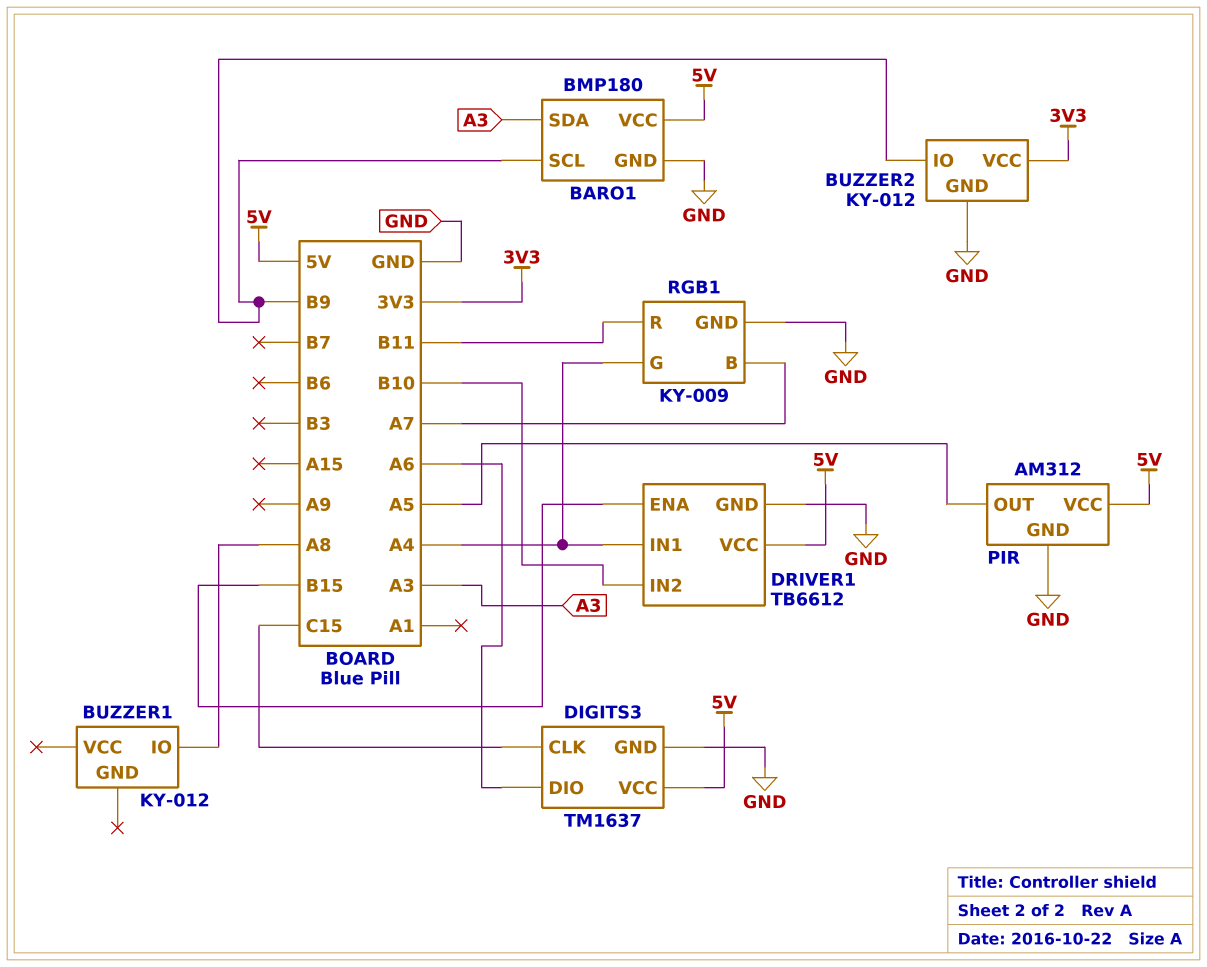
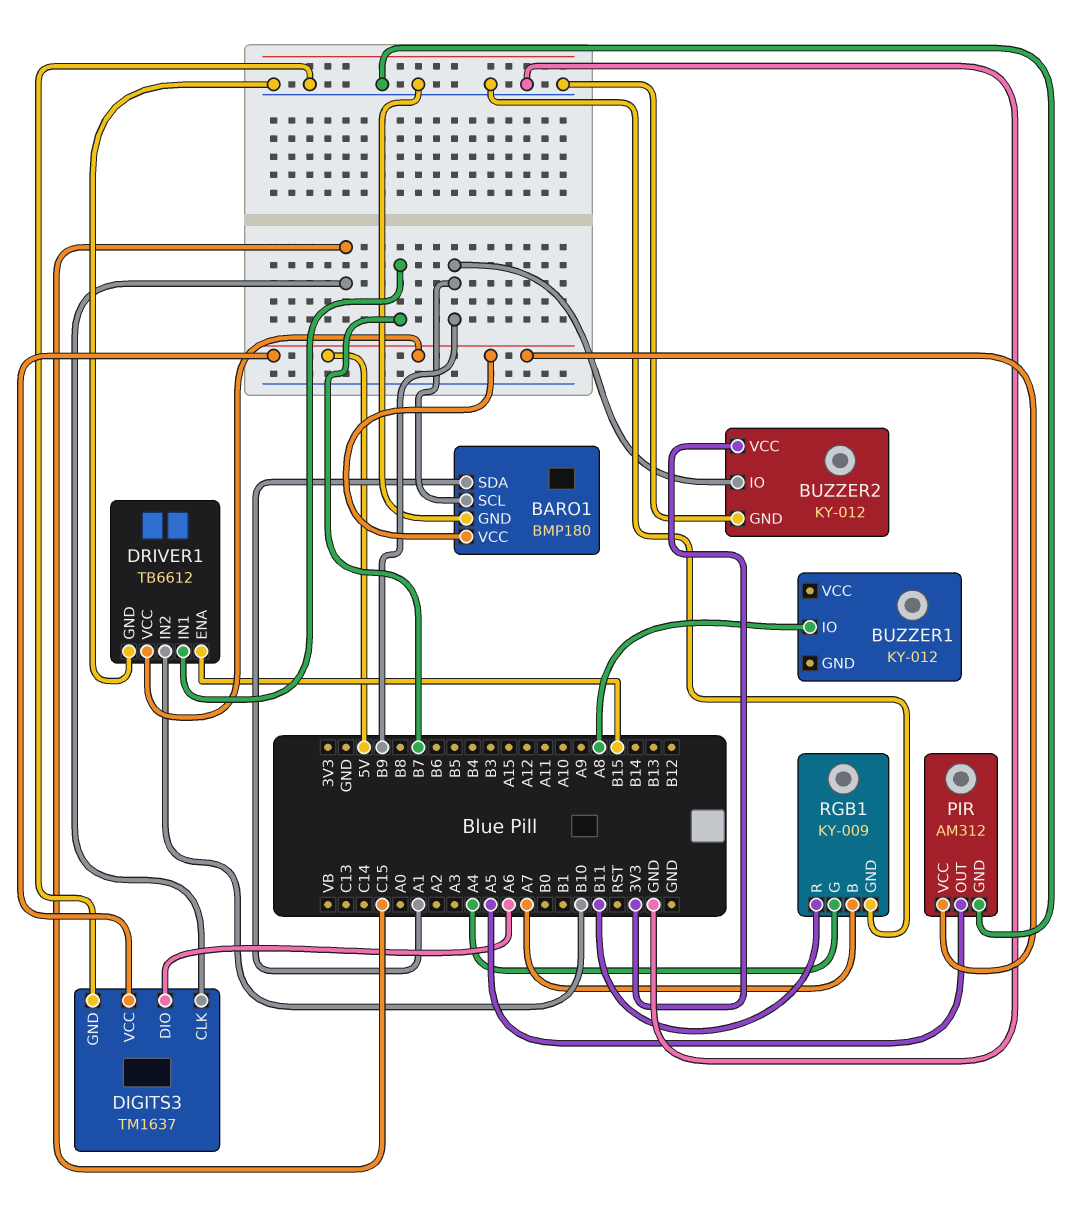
BARO1 pin SDA: A3 -> A1
DRIVER1 pin IN1: A4 -> B7

